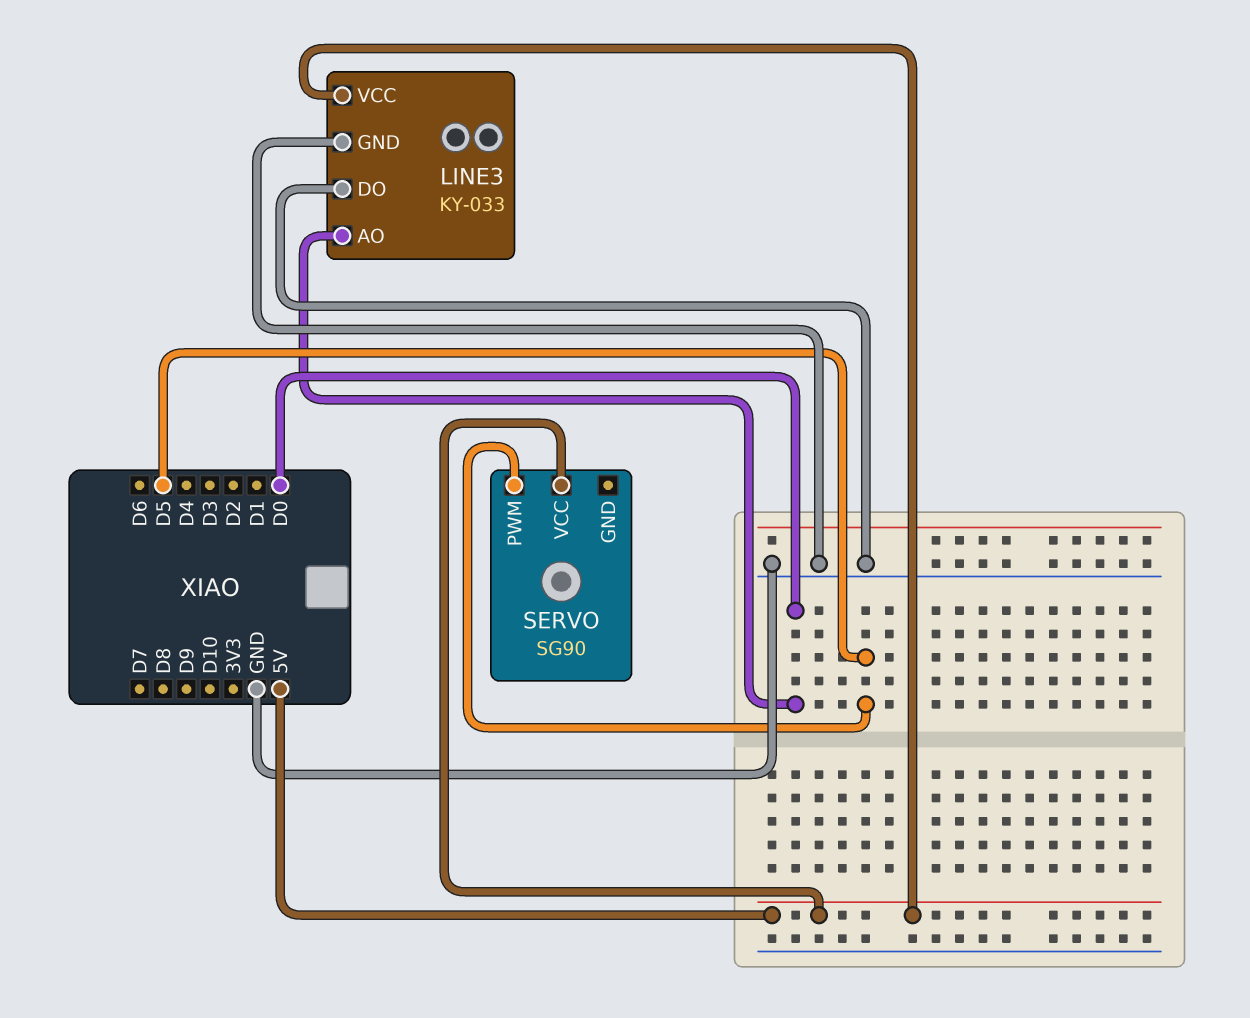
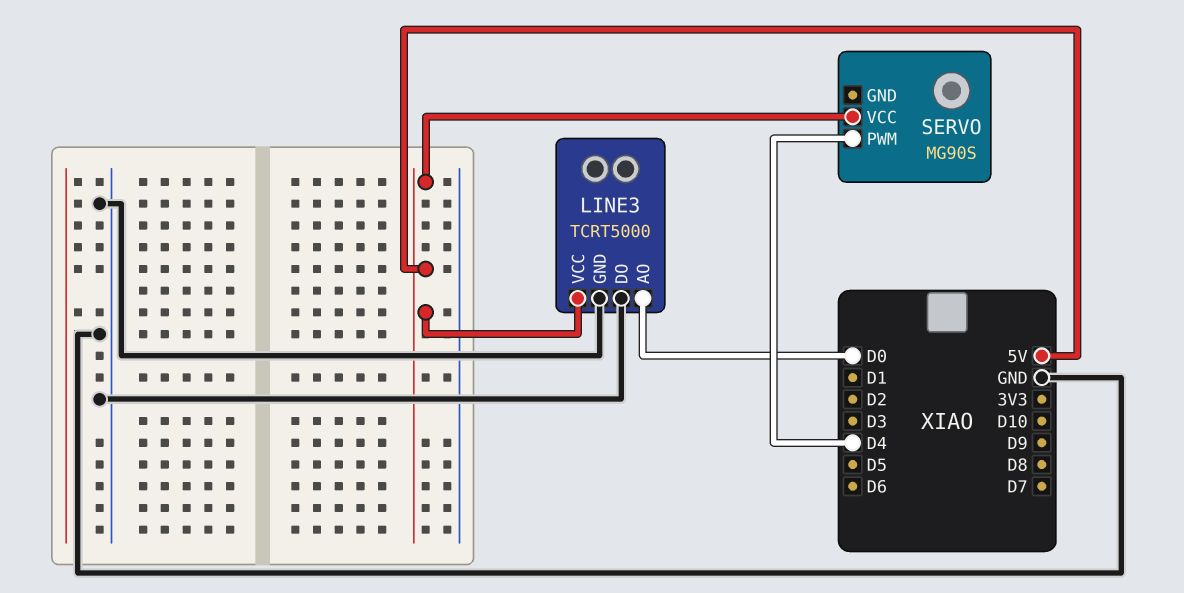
LINE3: KY-033 -> TCRT5000
SERVO: SG90 -> MG90S
SERVO pin PWM: D5 -> D4

